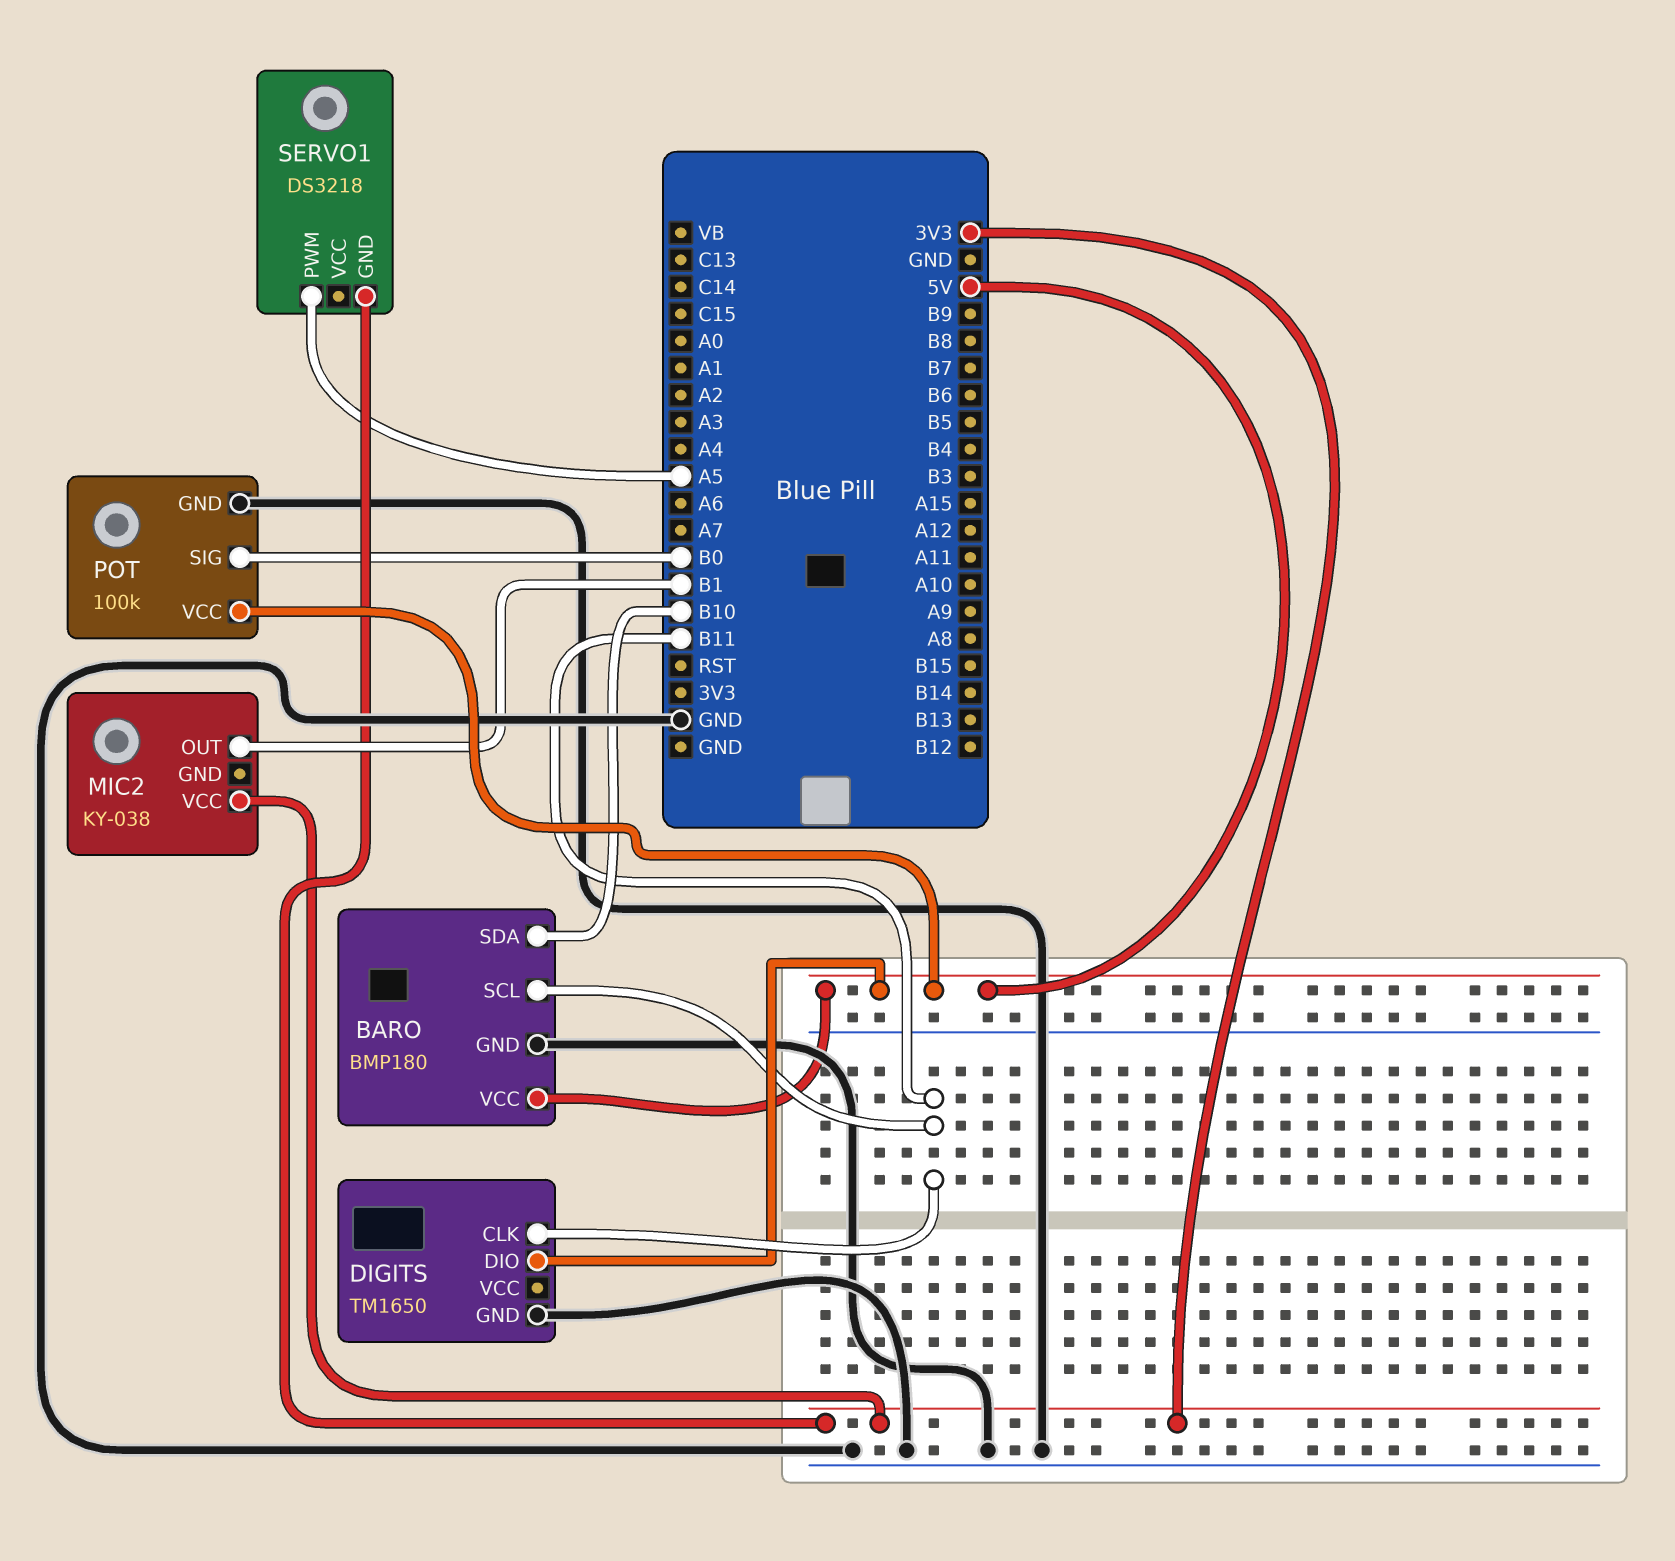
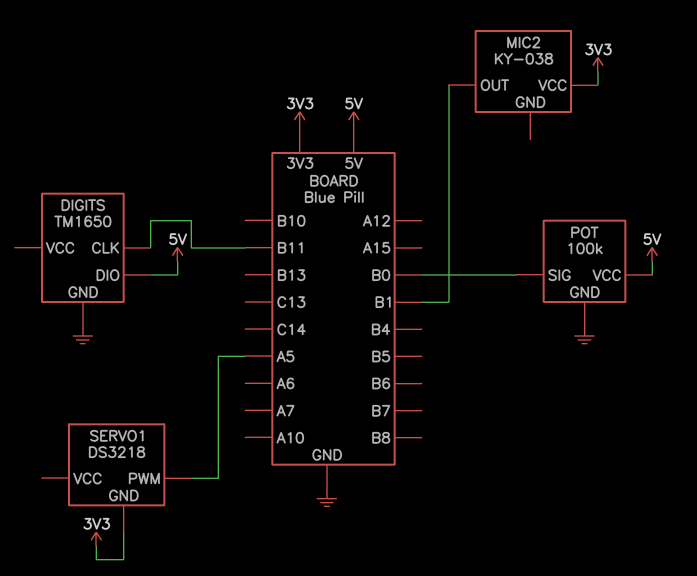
BARO: BMP180 -> none
BARO pin GND: GND -> none
BARO pin SCL: B11 -> none
BARO pin SDA: B10 -> none
BARO pin VCC: 5V -> none

